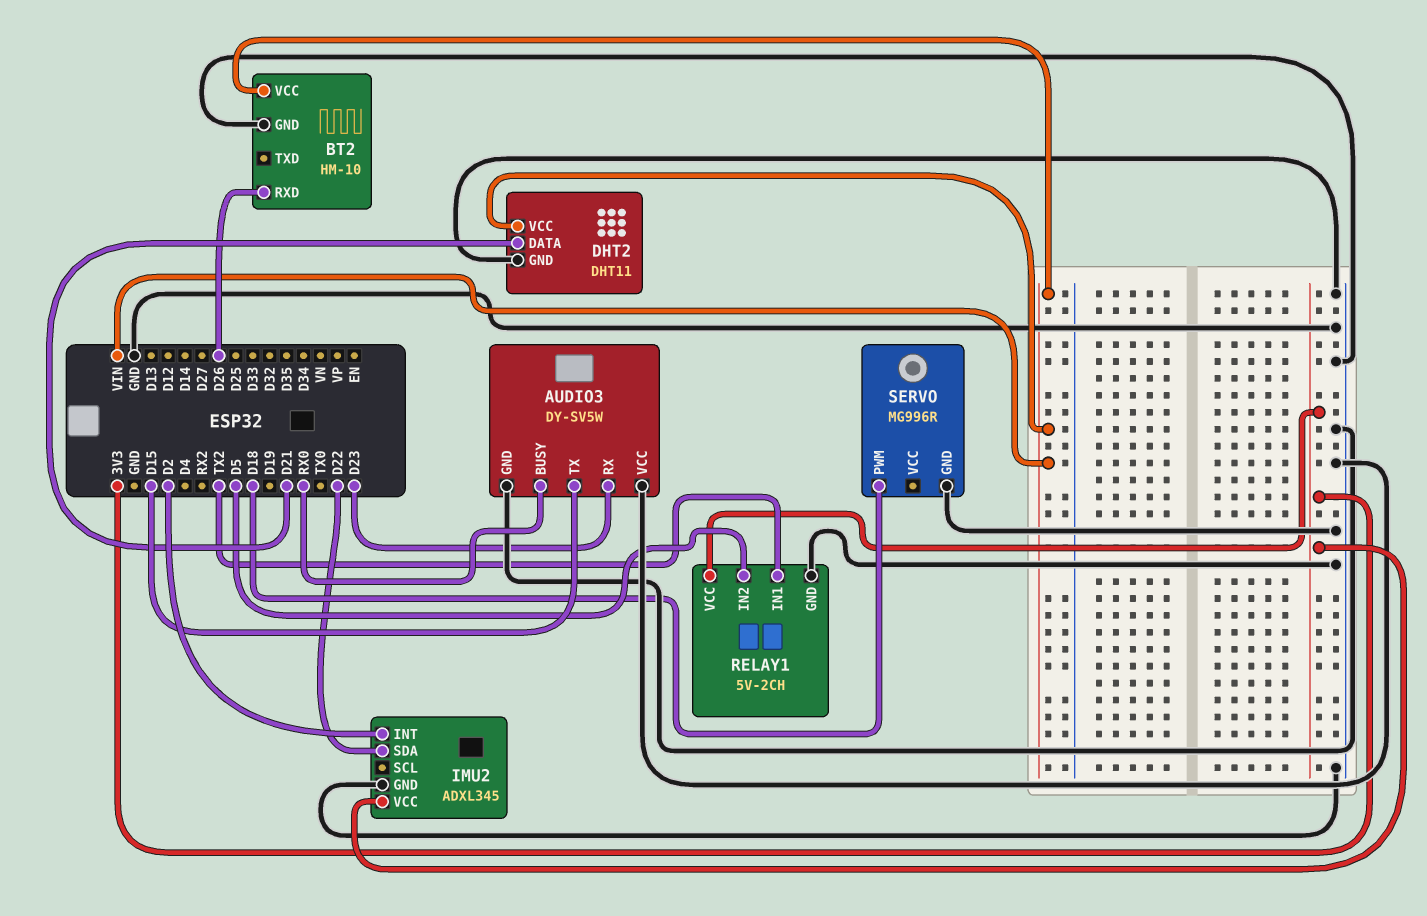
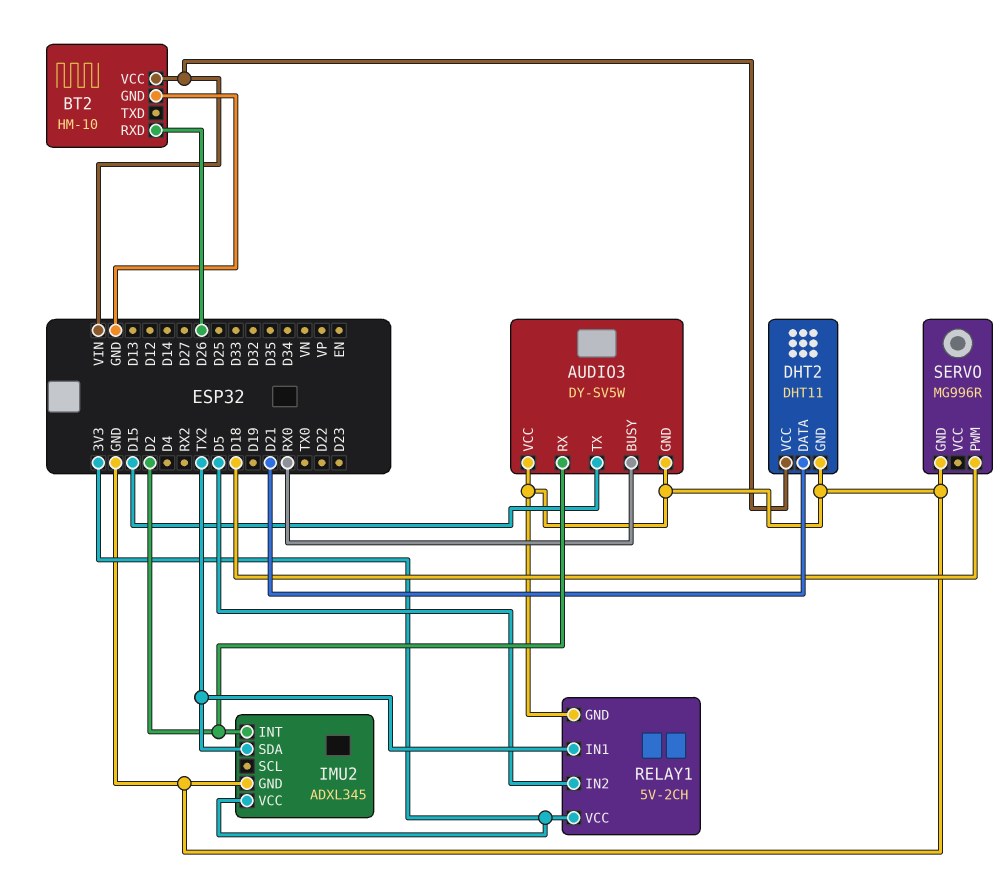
AUDIO3 pin RX: D23 -> D2
IMU2 pin SDA: D22 -> TX2

